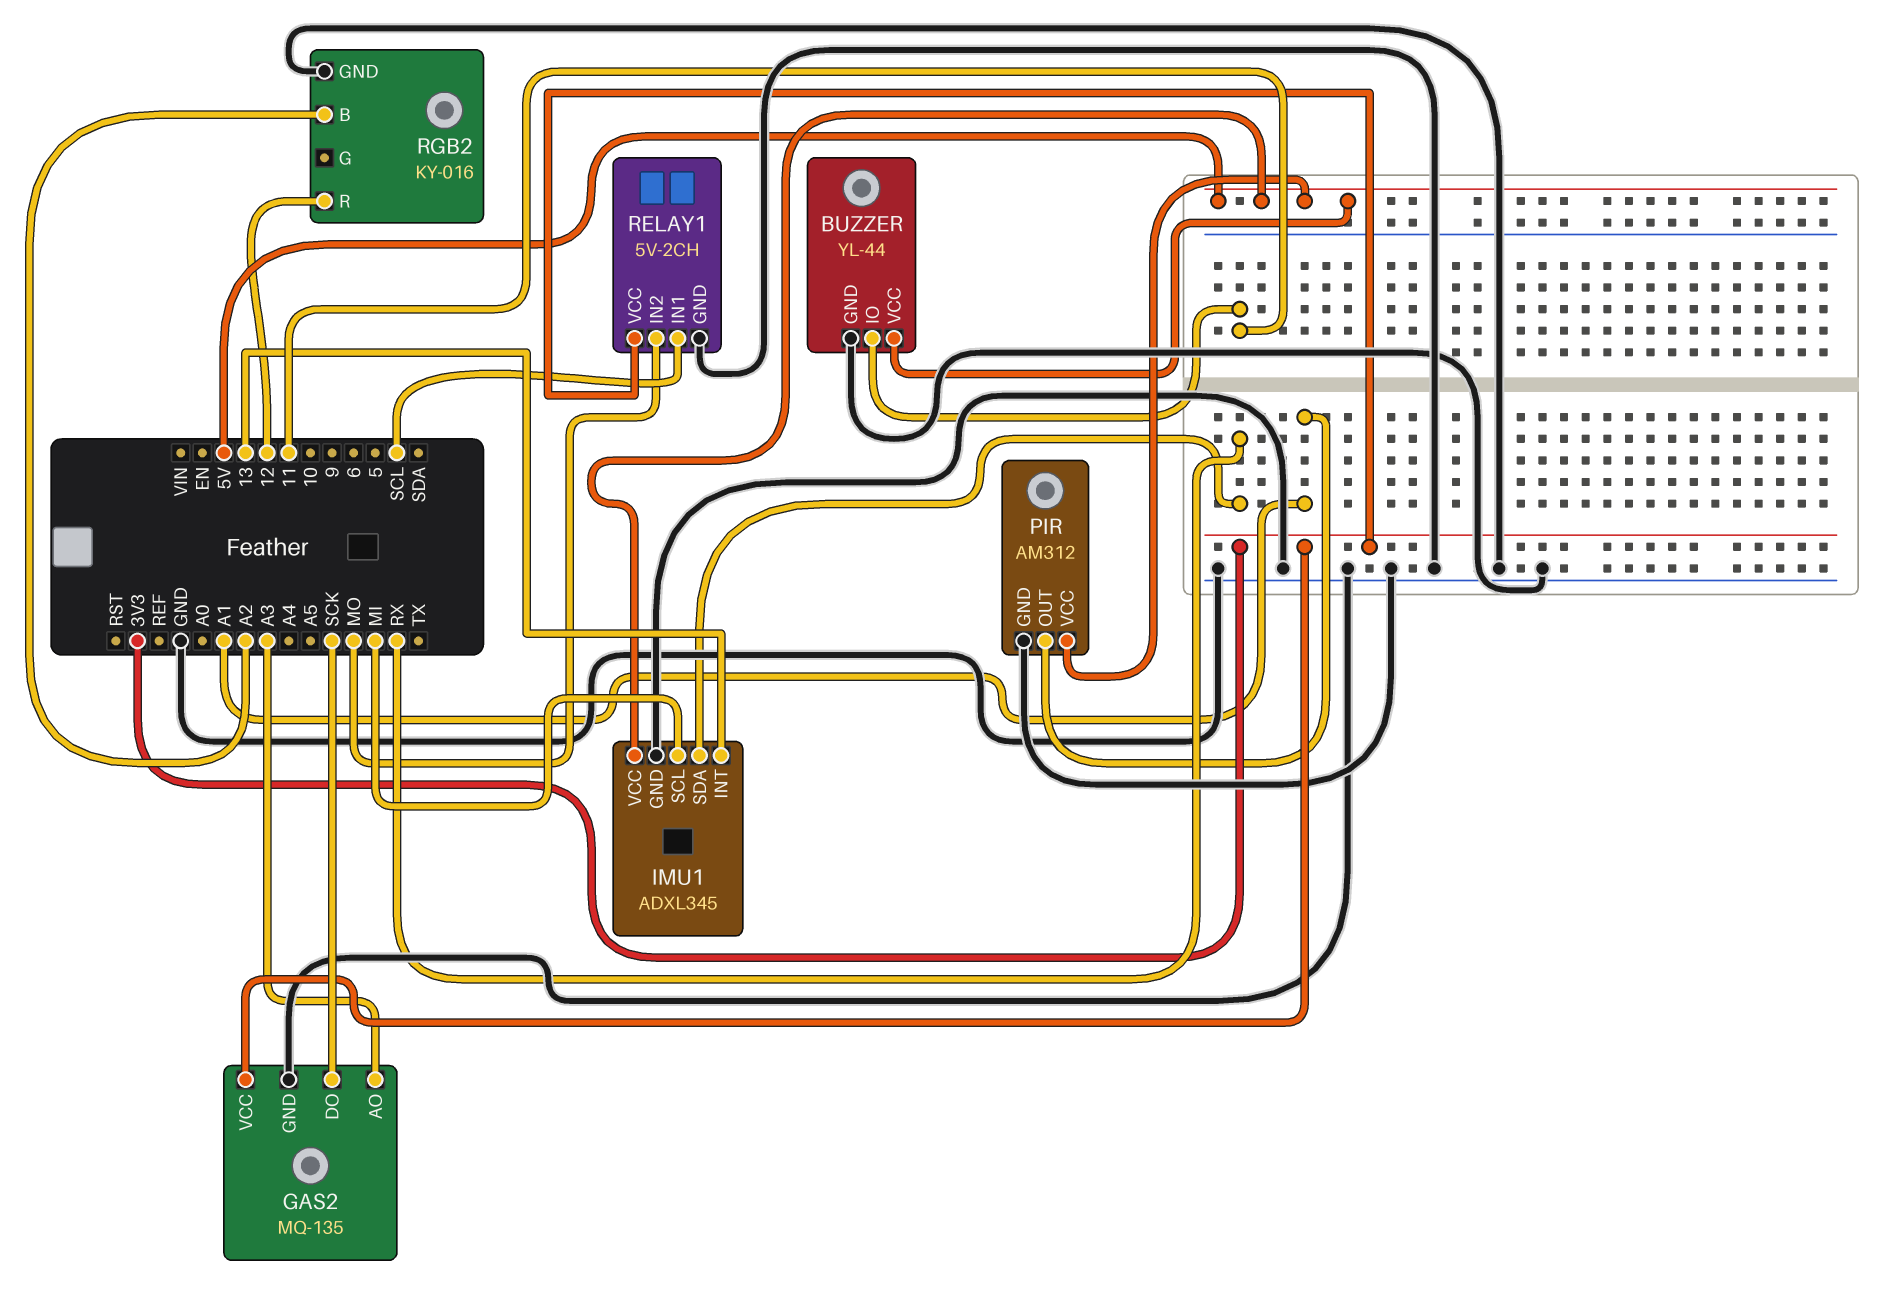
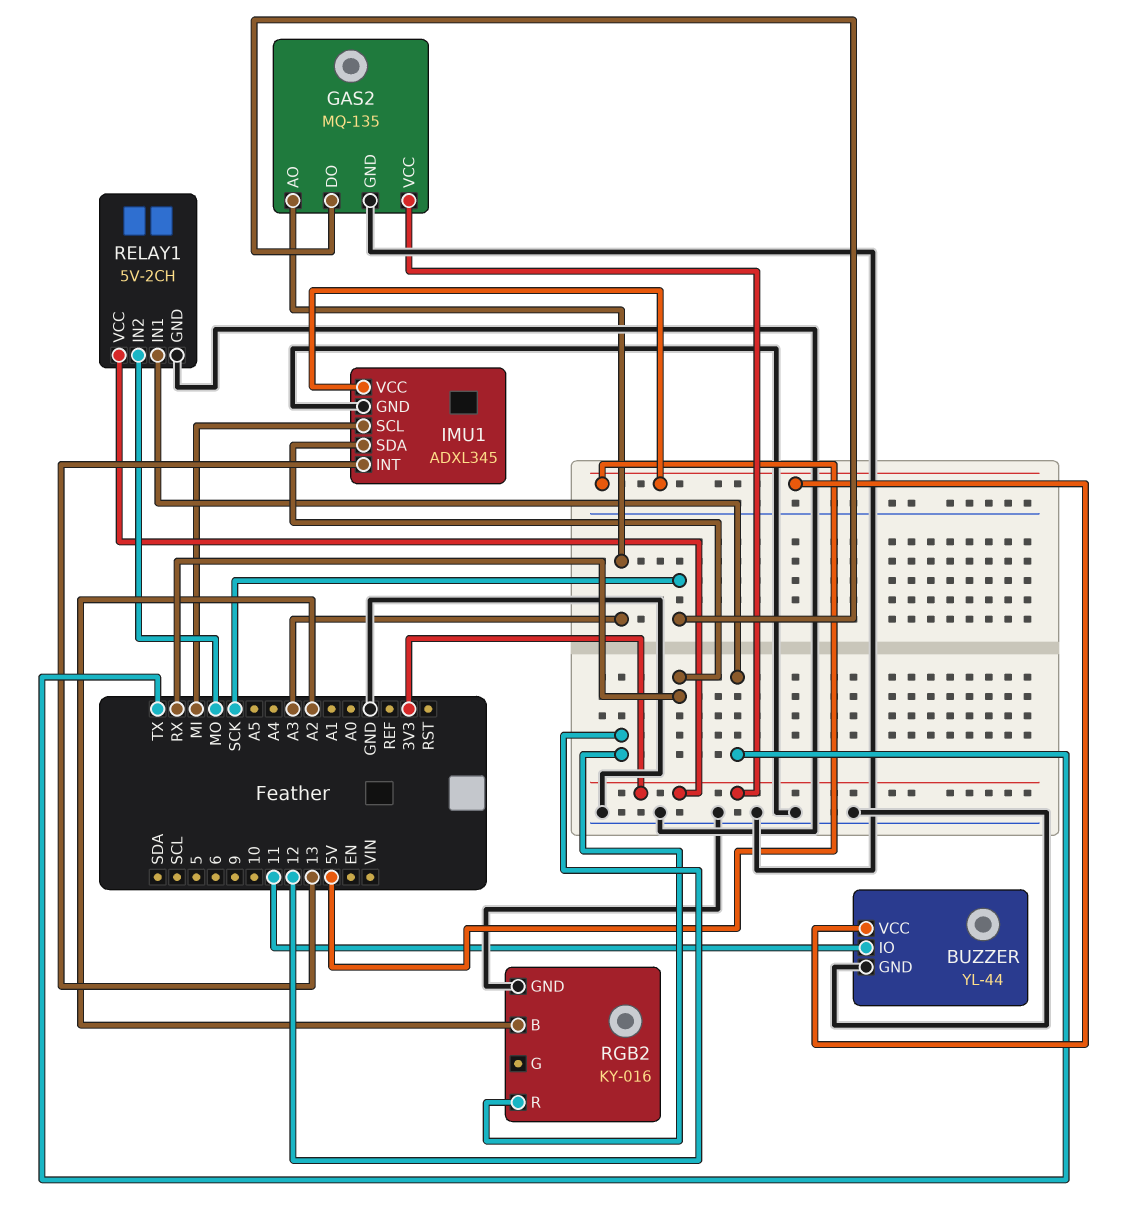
PIR: AM312 -> none
PIR pin GND: GND -> none
PIR pin OUT: A1 -> none
PIR pin VCC: 5V -> none
RELAY1 pin IN1: SCL -> TX

